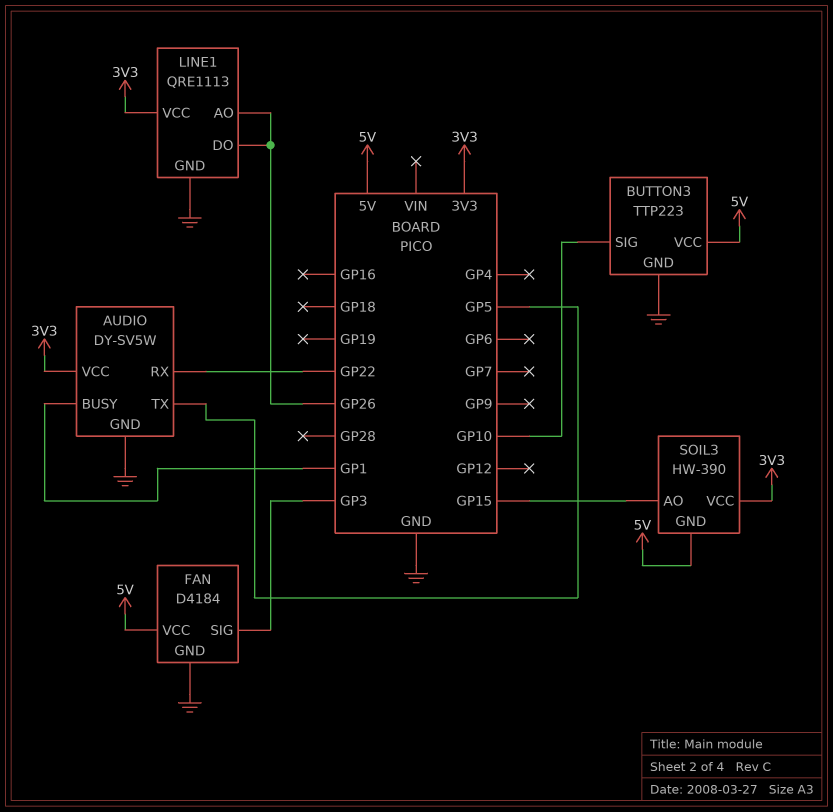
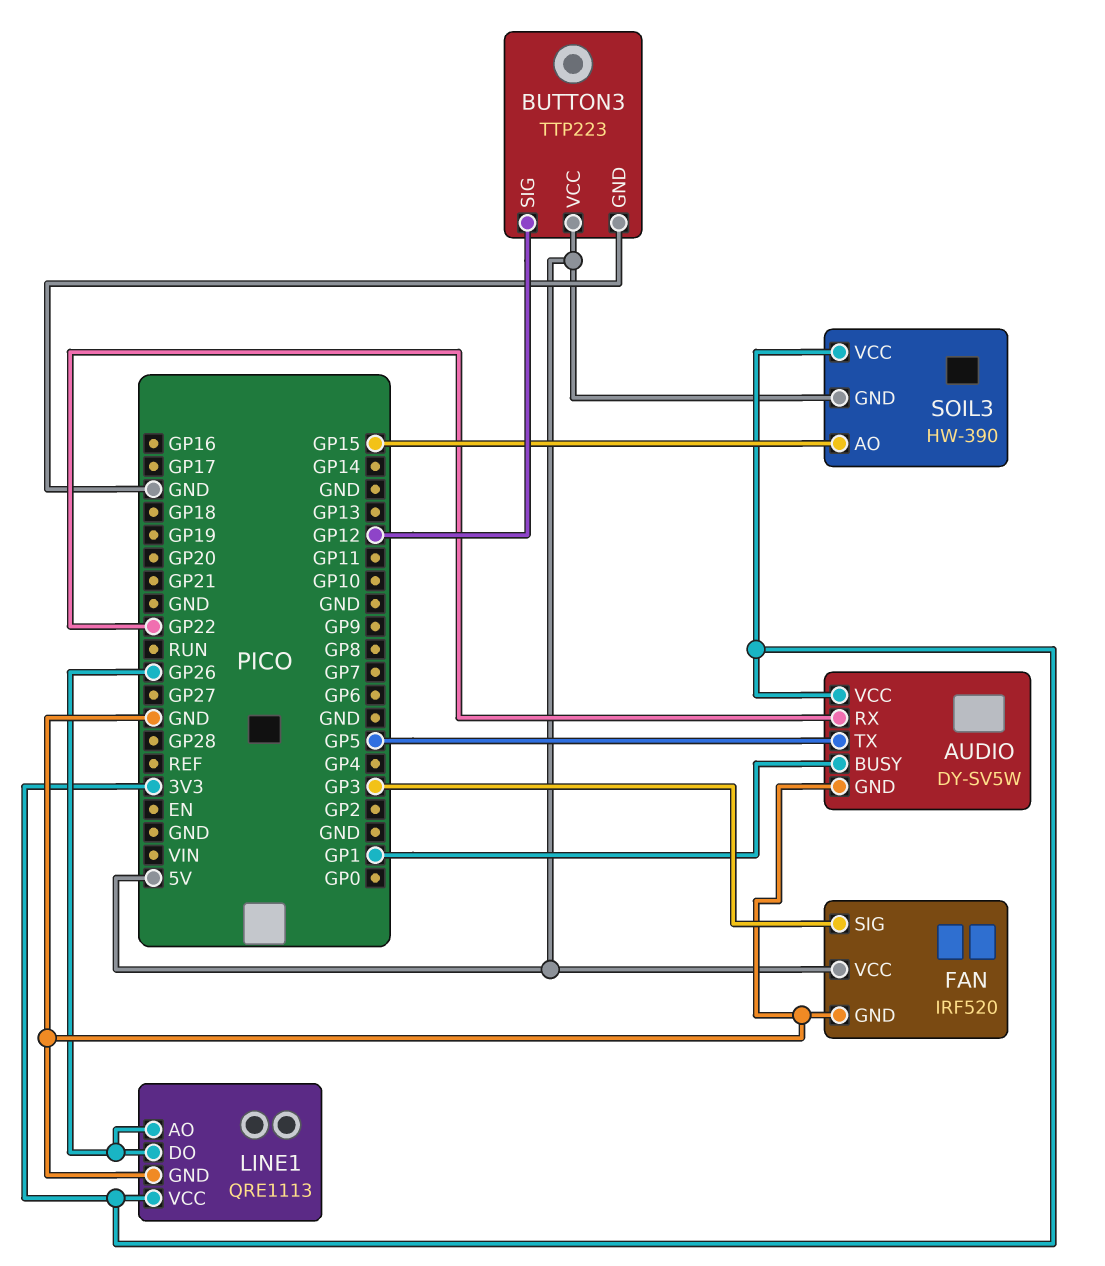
BUTTON3 pin SIG: GP10 -> GP12
FAN: D4184 -> IRF520

